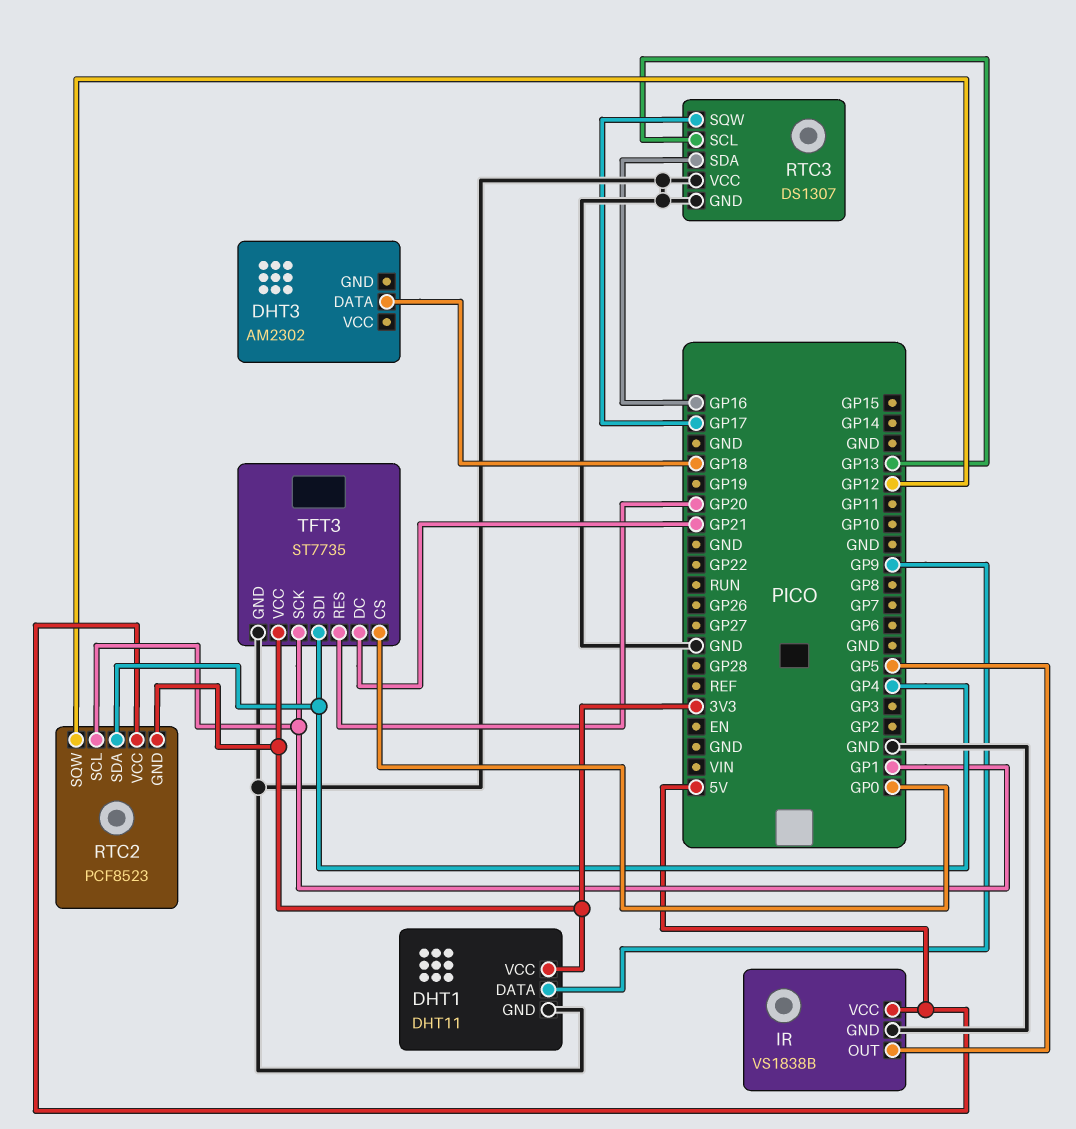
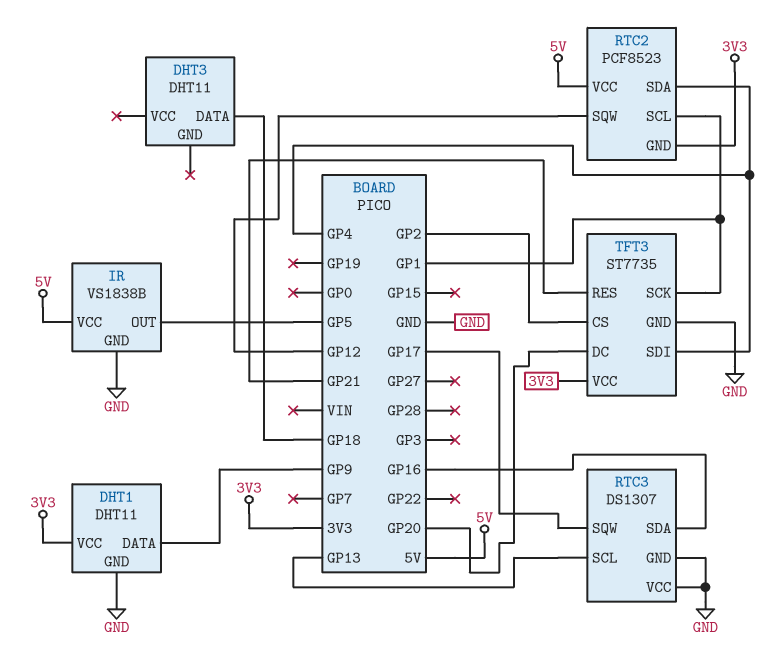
DHT3: AM2302 -> DHT11
TFT3 pin CS: GP0 -> GP2
TFT3 pin DC: GP21 -> GP20
TFT3 pin RES: GP20 -> GP21

